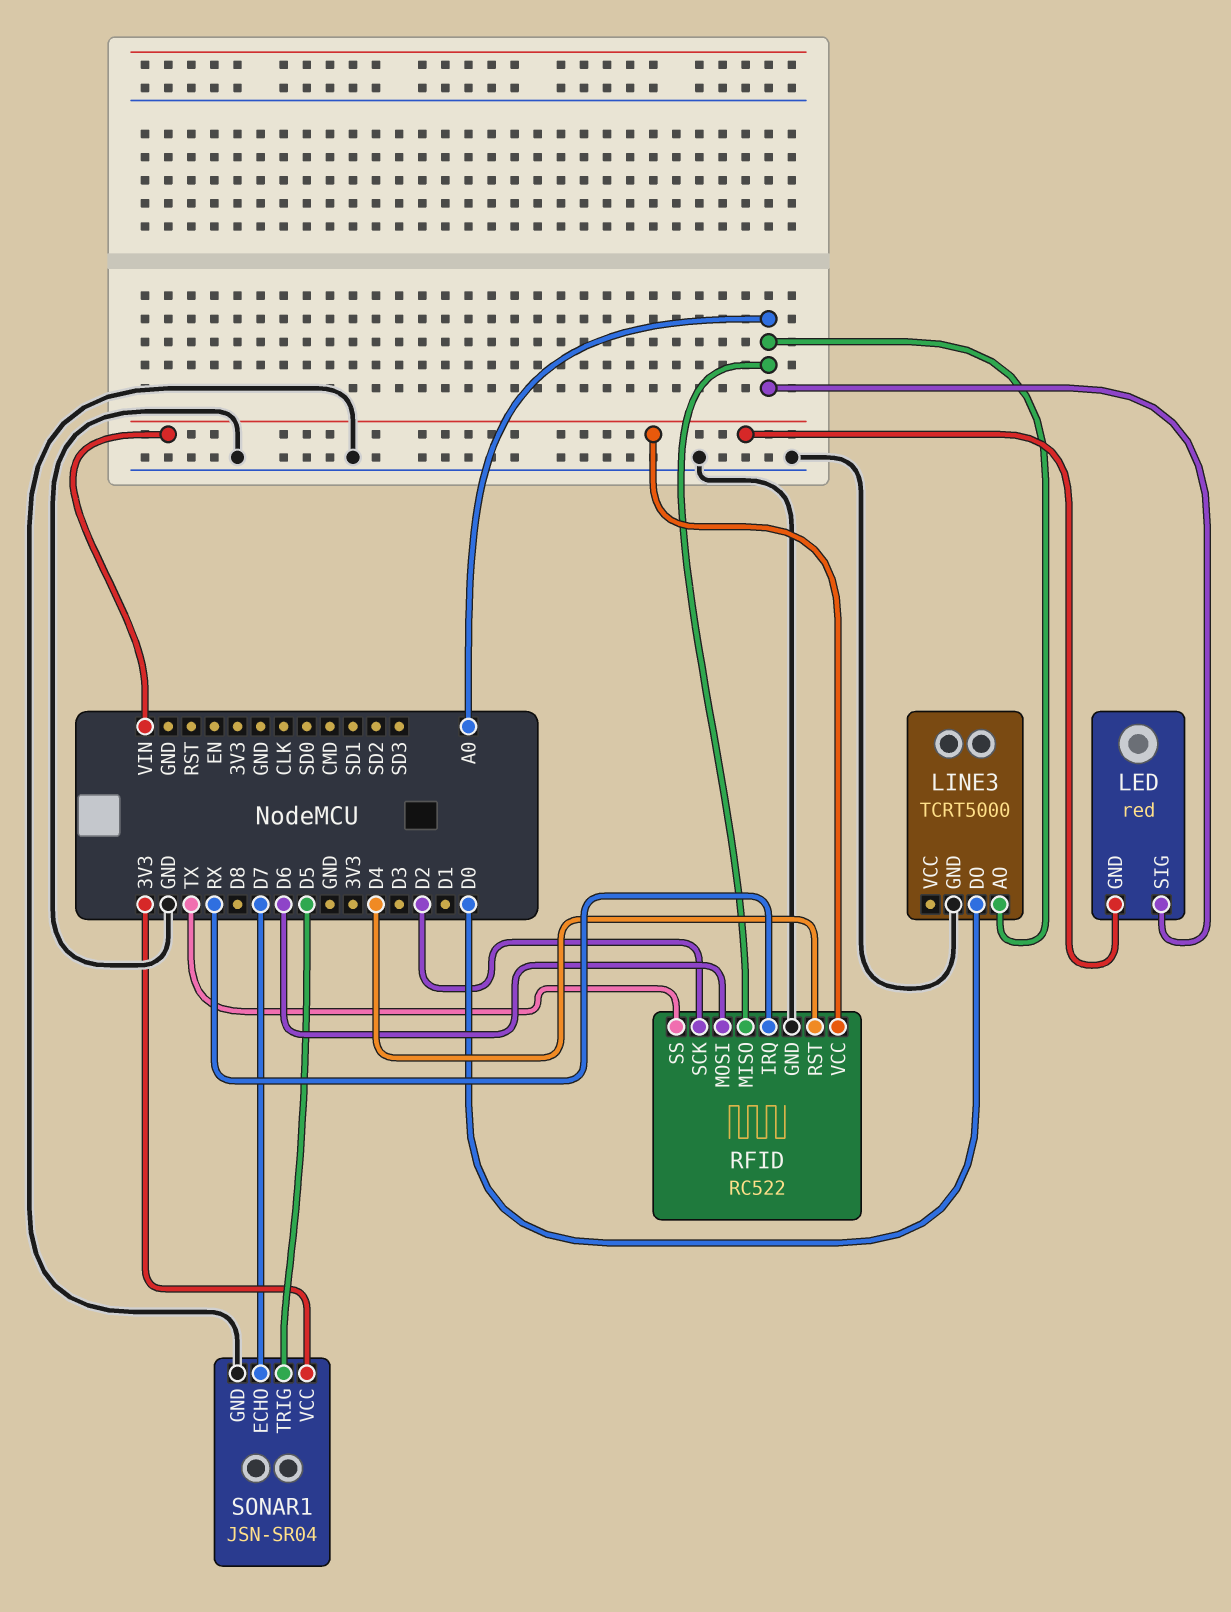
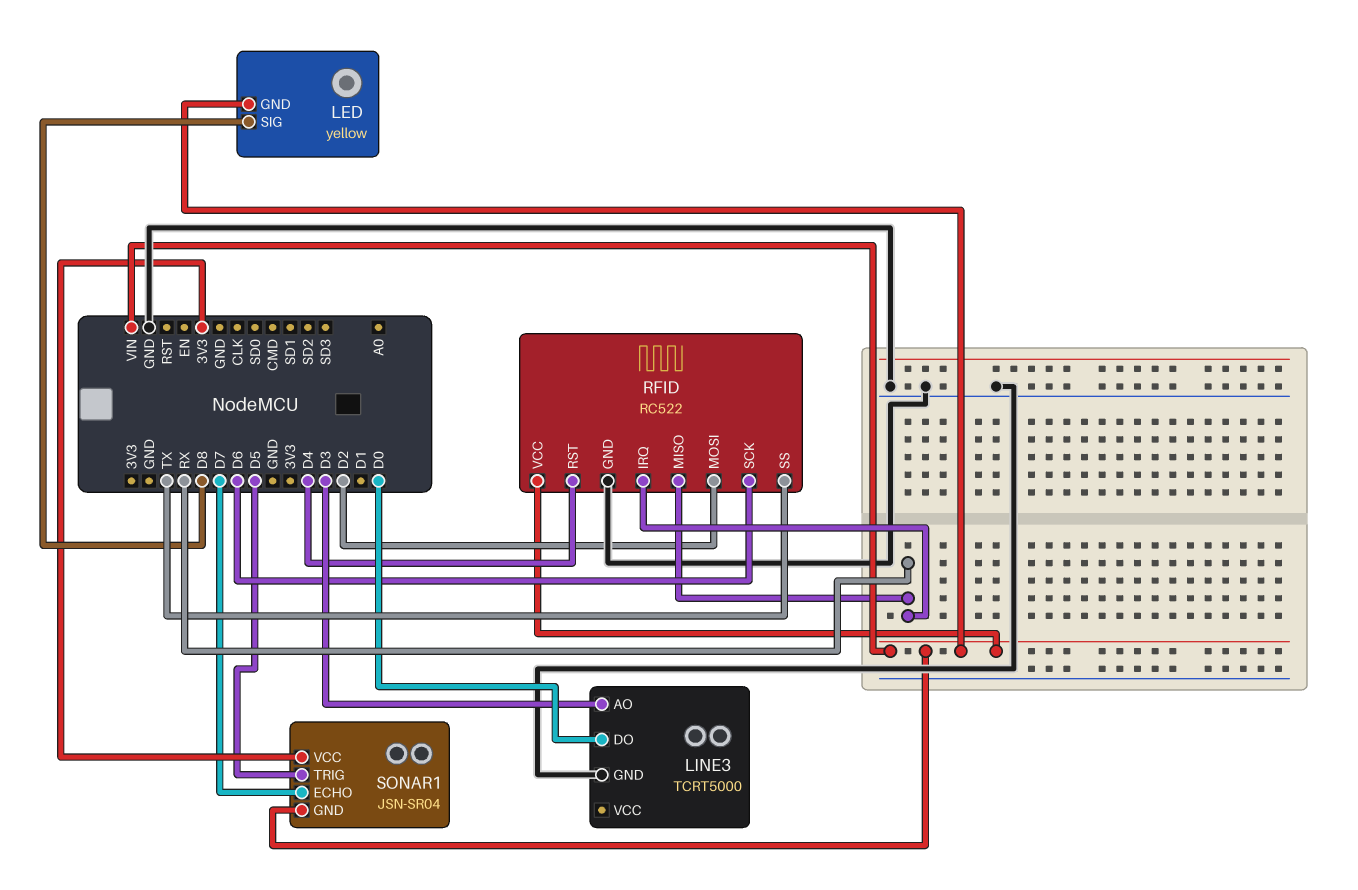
LED: red -> yellow
LED pin SIG: A0 -> D8
LINE3 pin AO: A0 -> D3
RFID pin MISO: A0 -> RX
RFID pin MOSI: D6 -> D2
RFID pin SCK: D2 -> D6
SONAR1 pin GND: GND -> VIN

